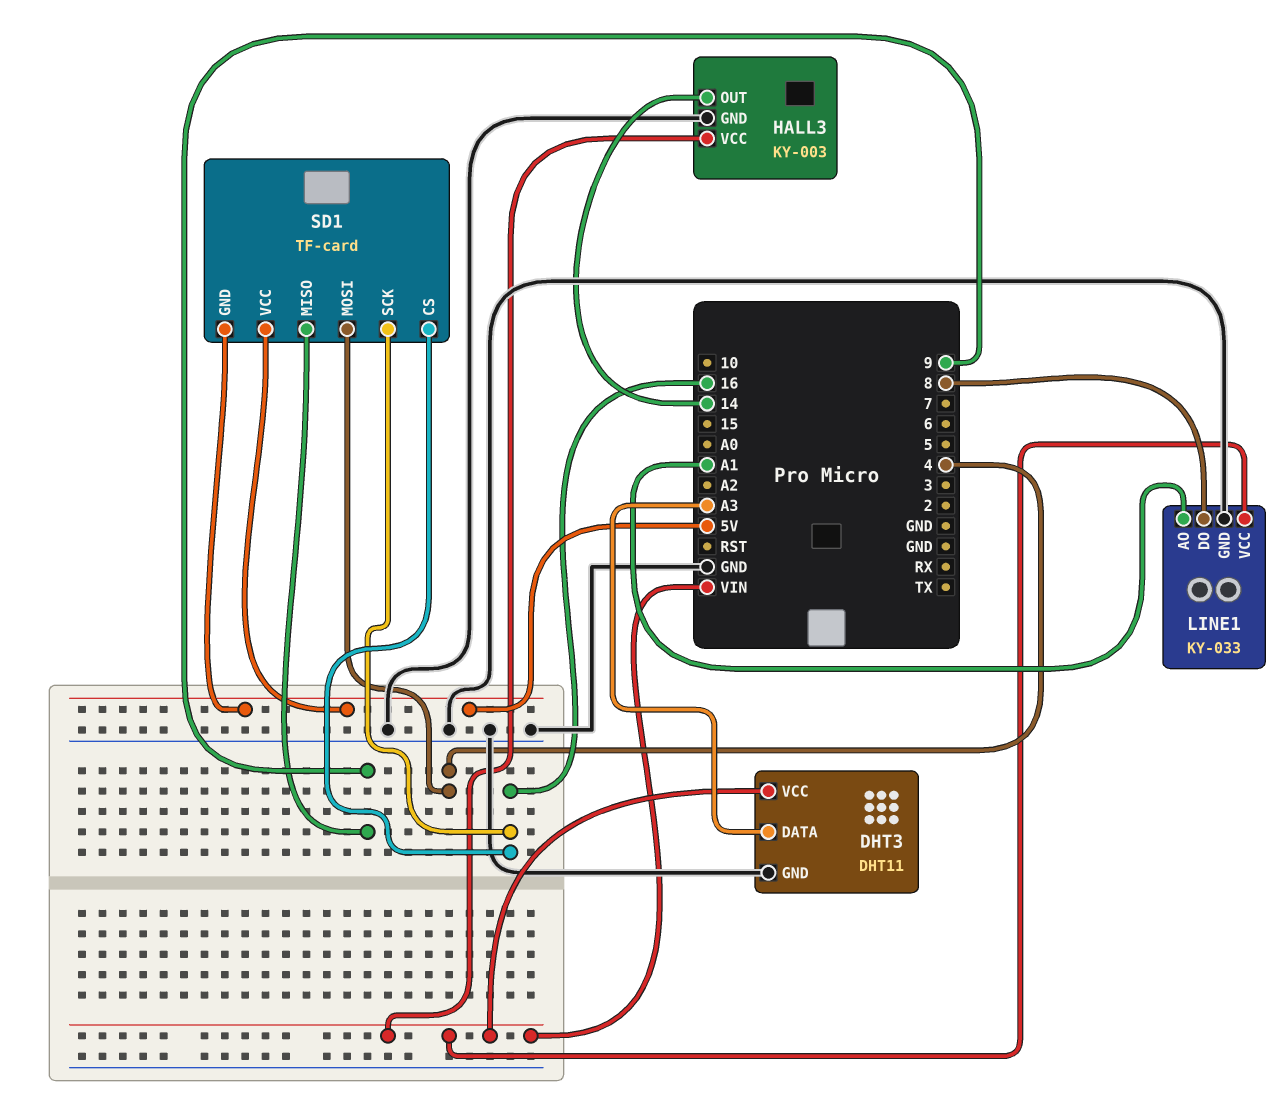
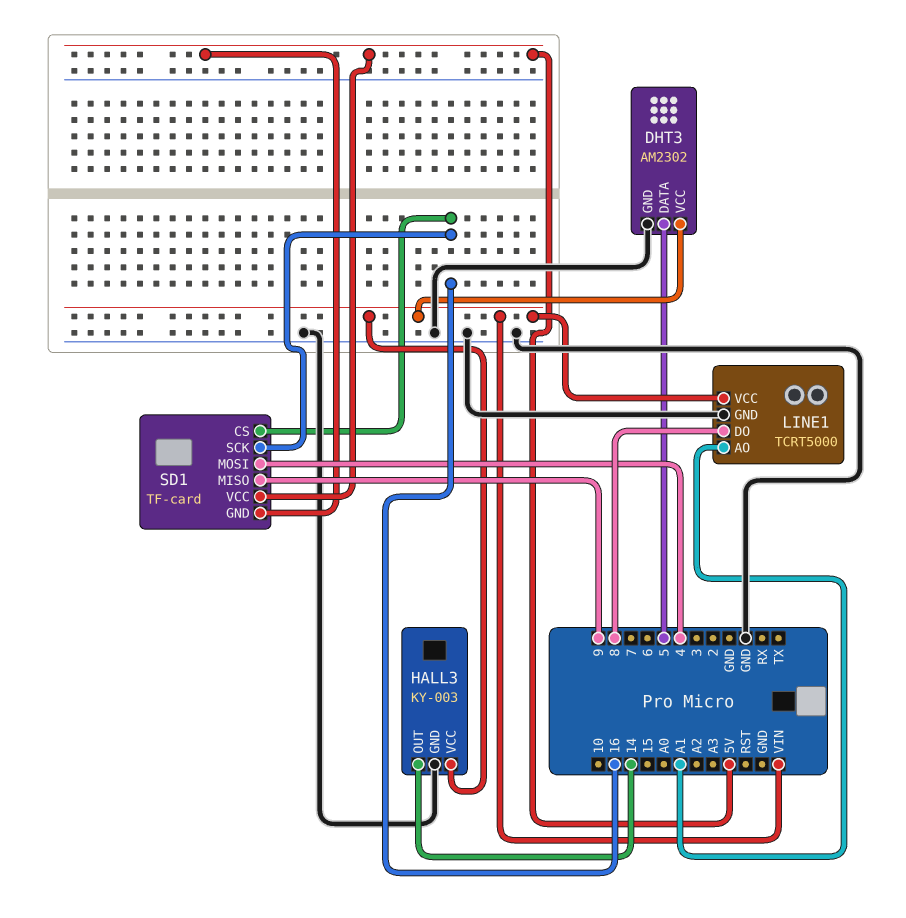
DHT3: DHT11 -> AM2302
DHT3 pin DATA: A3 -> 5
LINE1: KY-033 -> TCRT5000

